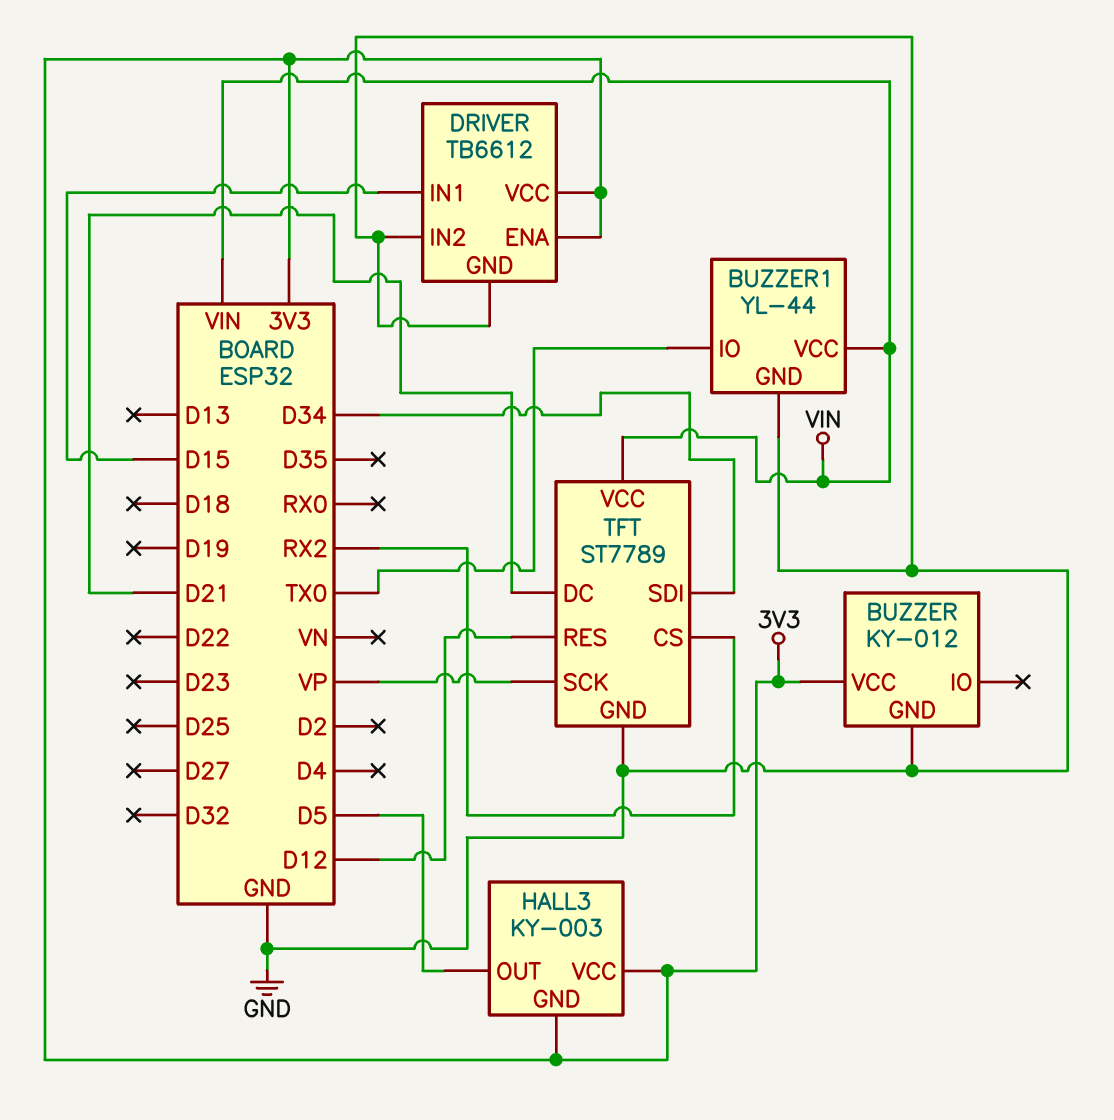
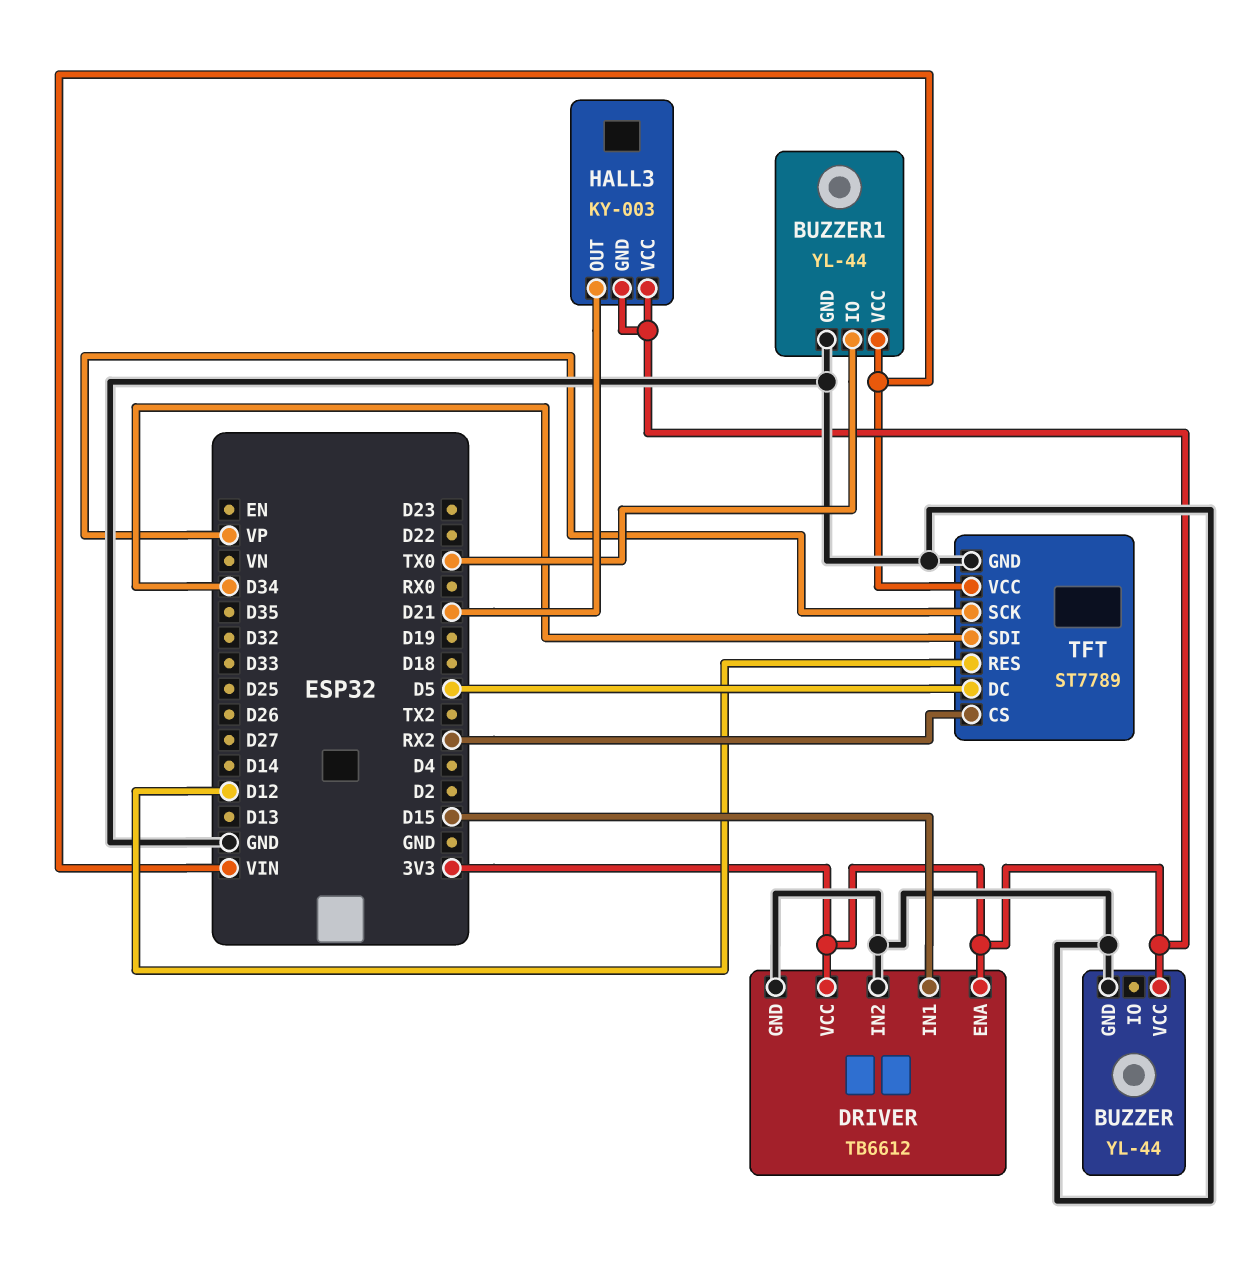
BUZZER: KY-012 -> YL-44
HALL3 pin OUT: D5 -> D21
TFT pin DC: D21 -> D5

